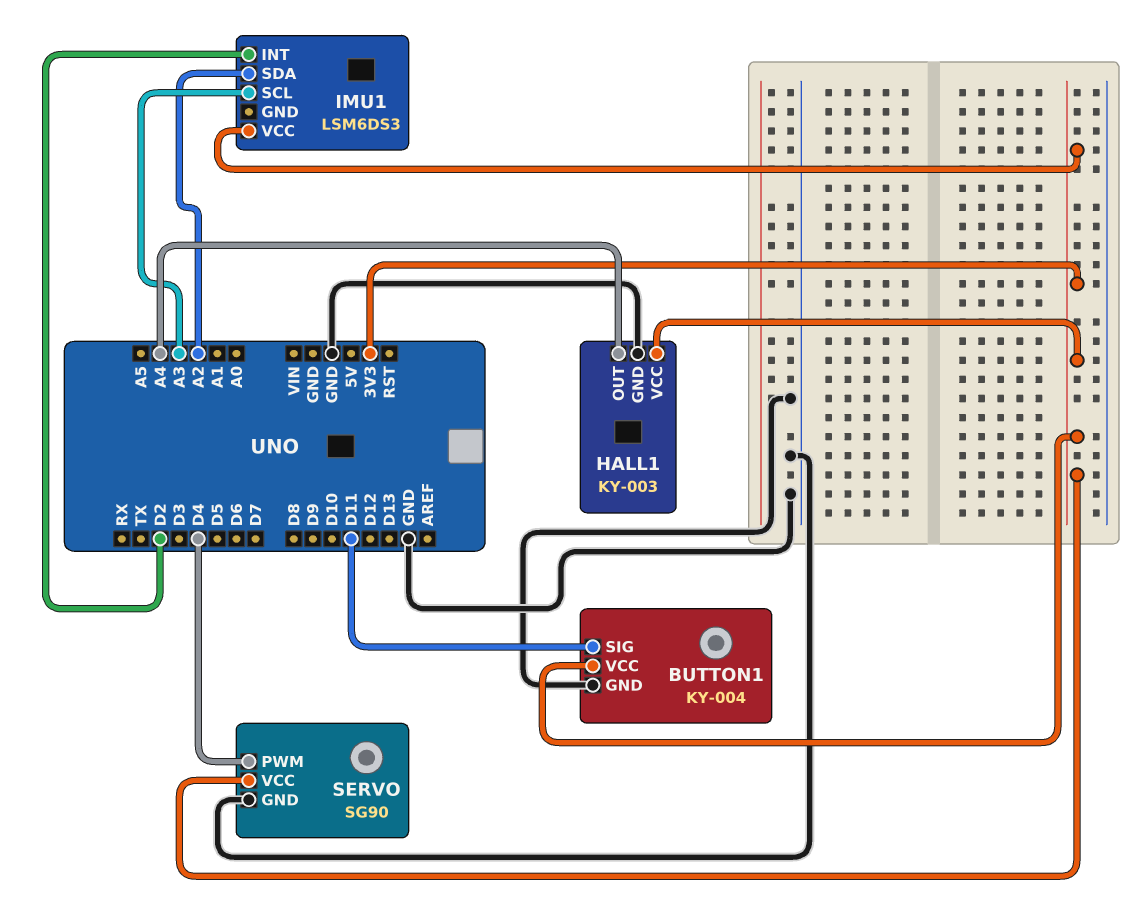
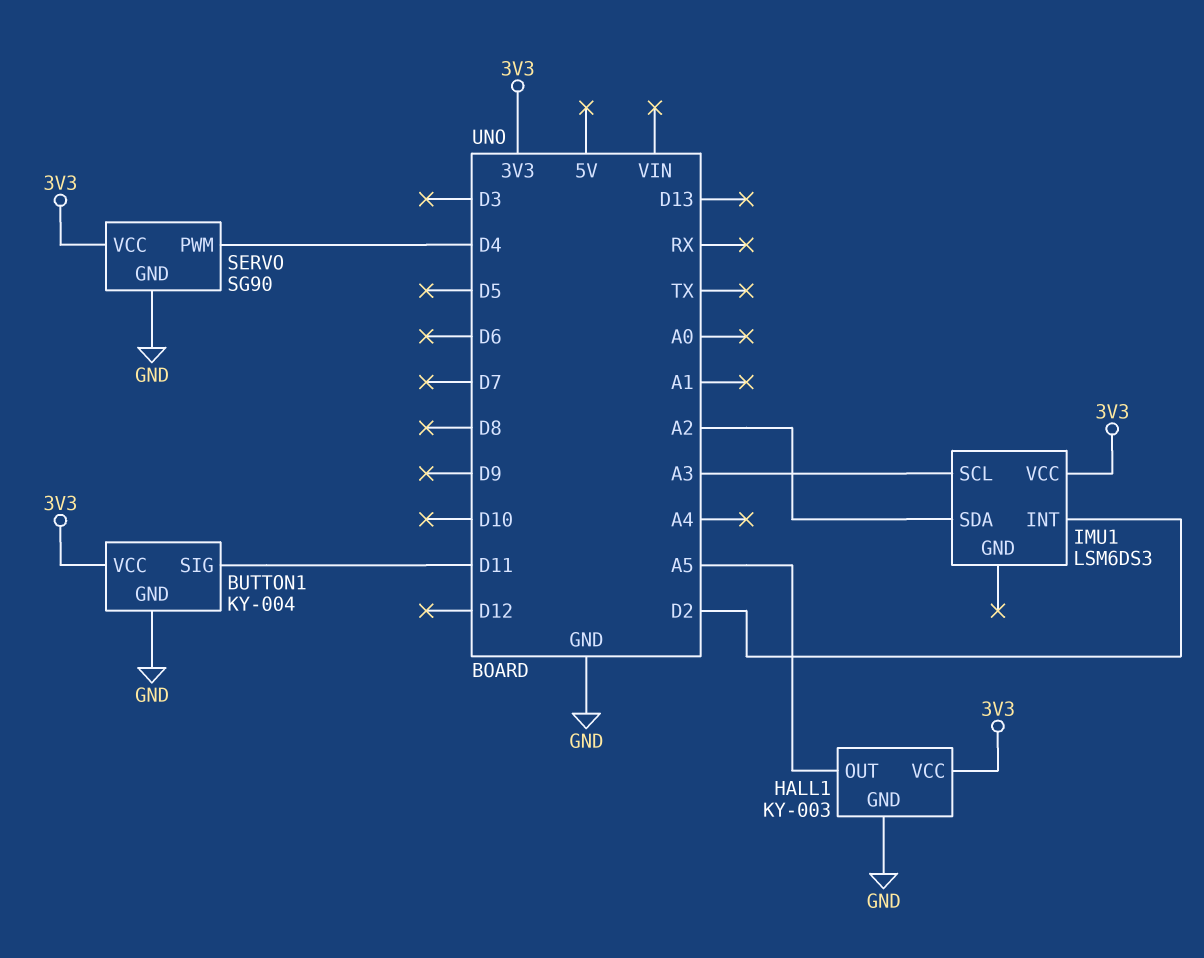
HALL1 pin OUT: A4 -> A5

